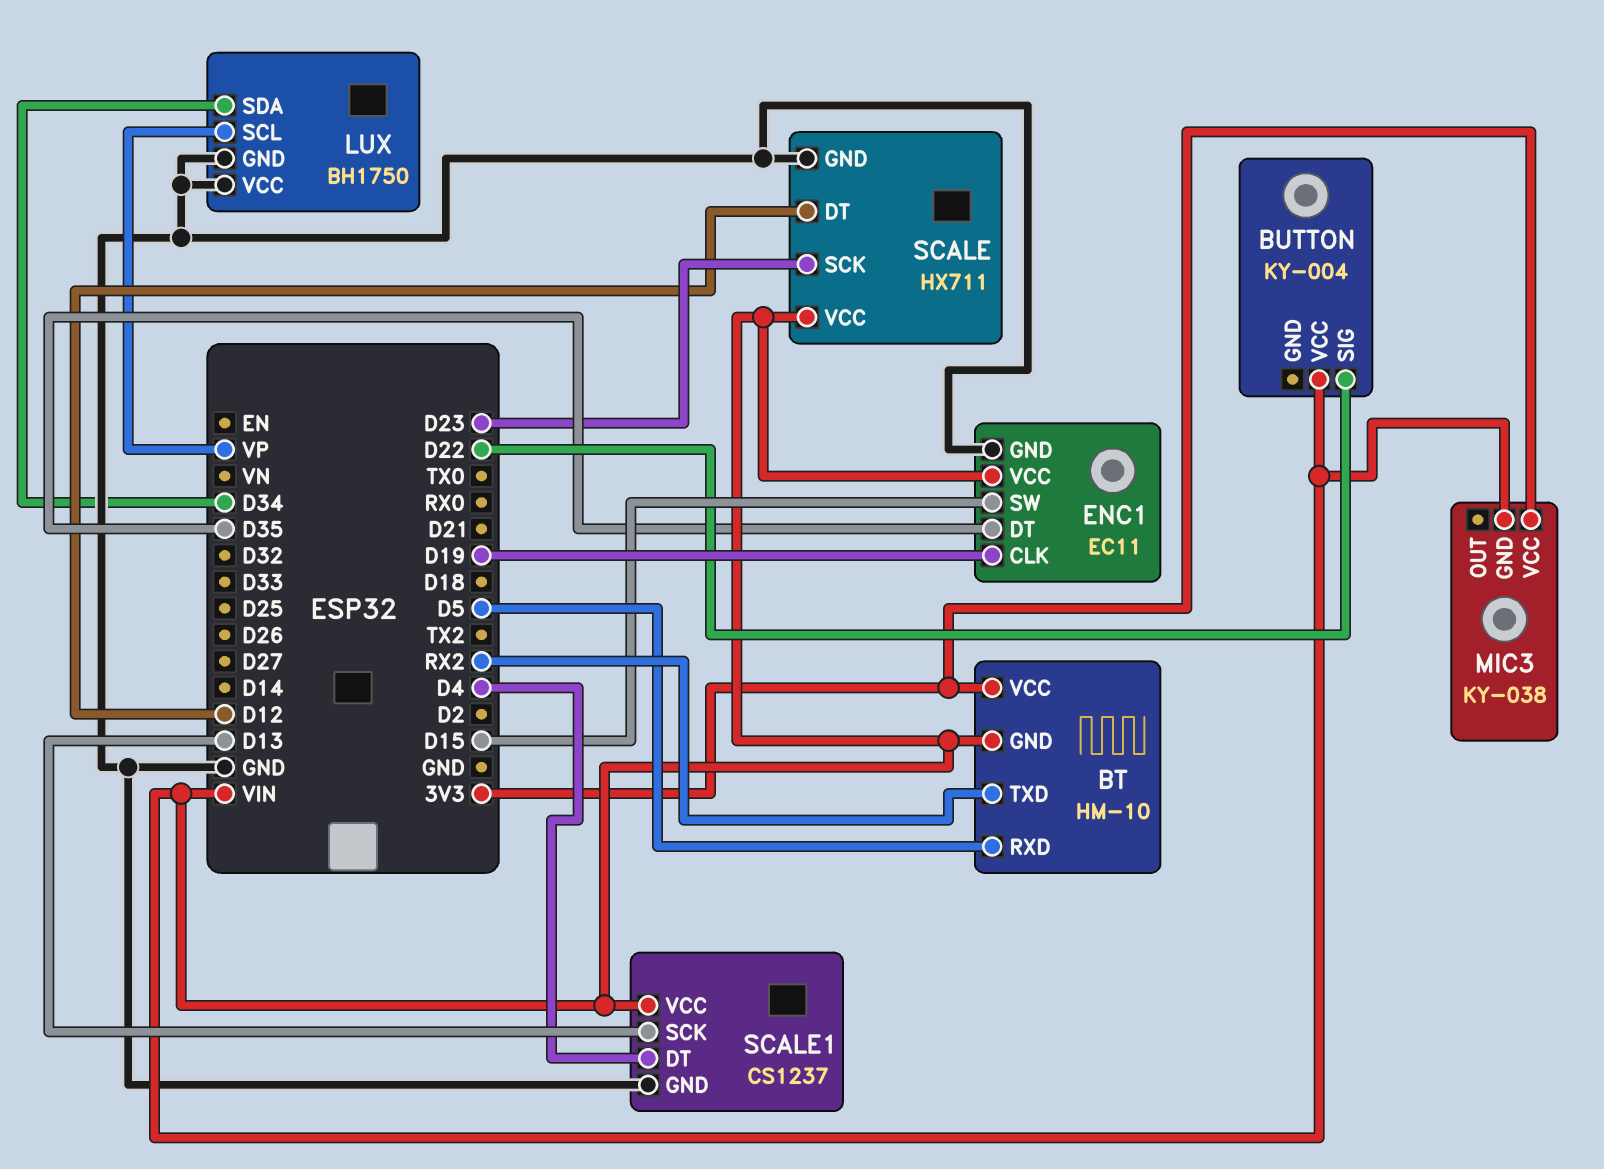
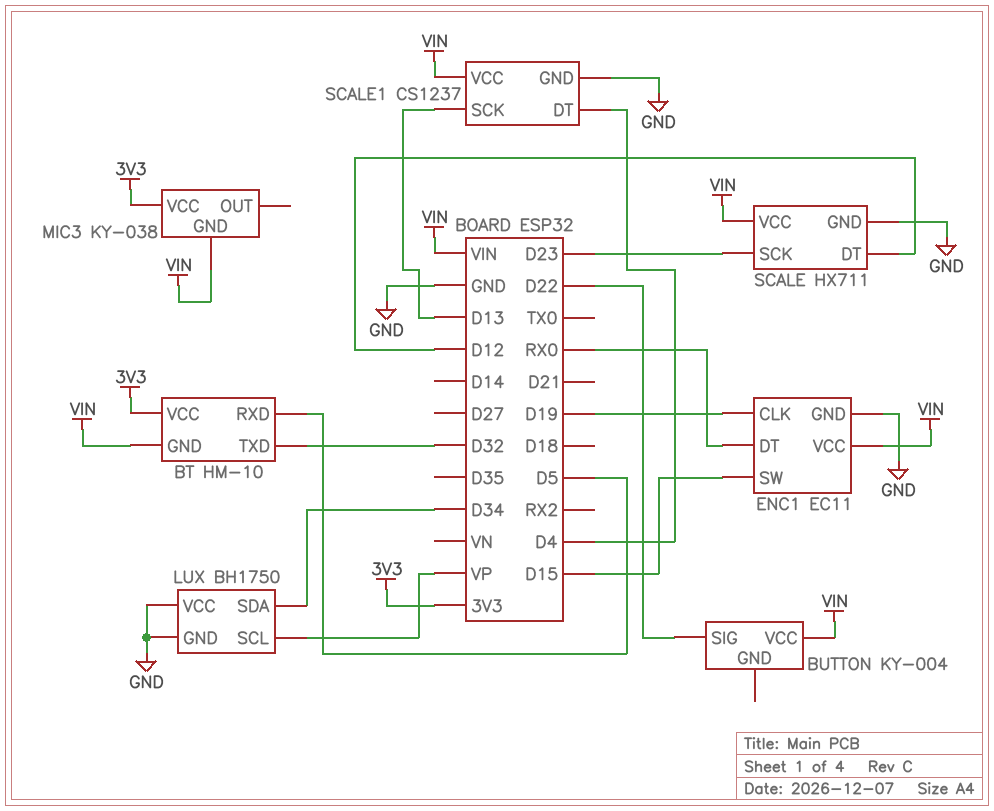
BT pin TXD: RX2 -> D32
ENC1 pin DT: D35 -> RX0

